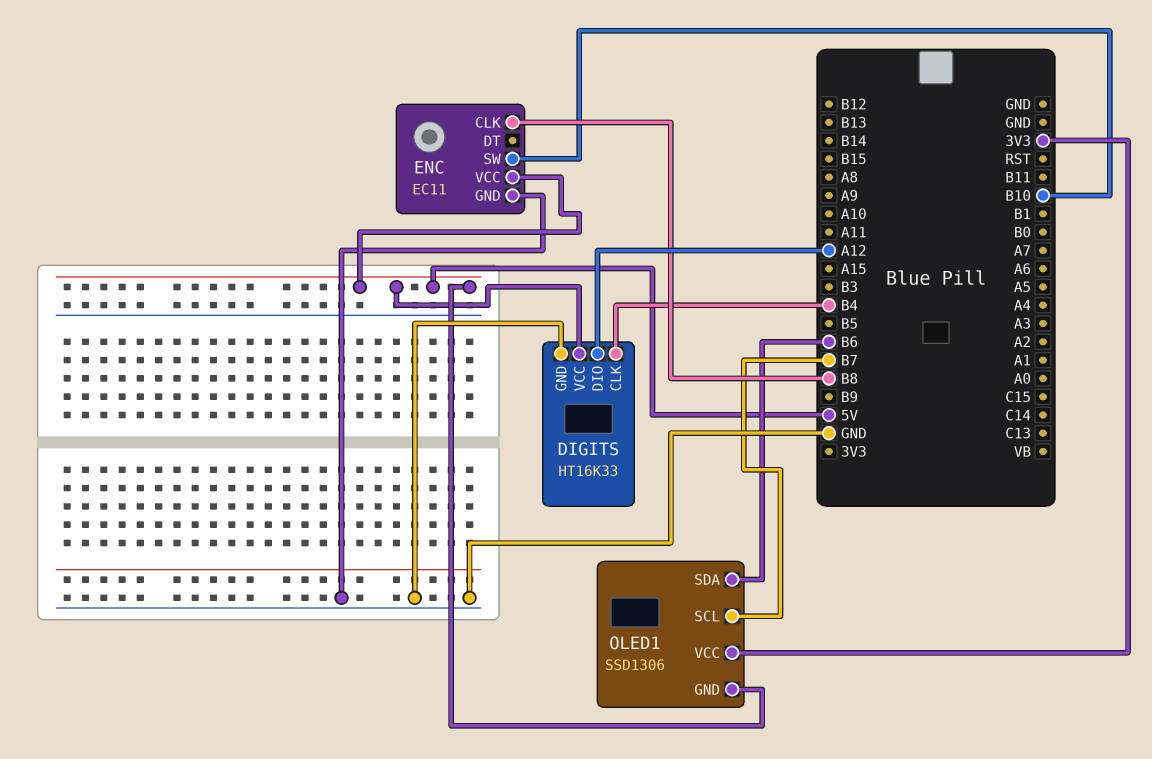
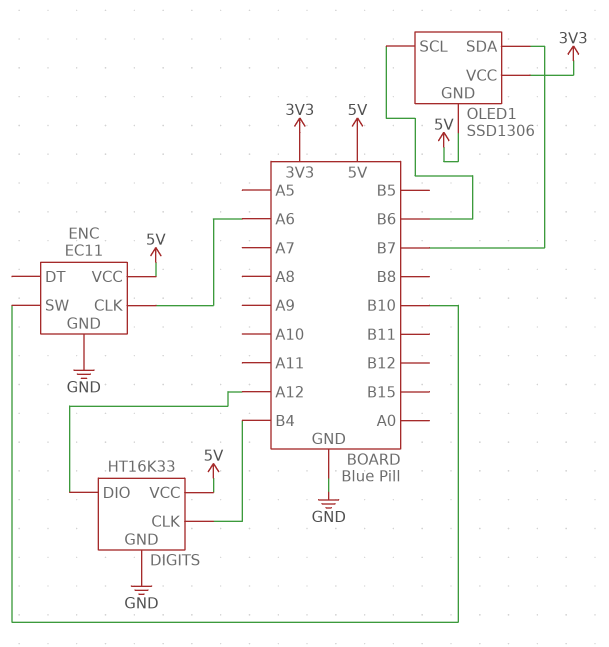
ENC pin CLK: B8 -> A6
OLED1 pin SCL: B7 -> B6
OLED1 pin SDA: B6 -> B7

